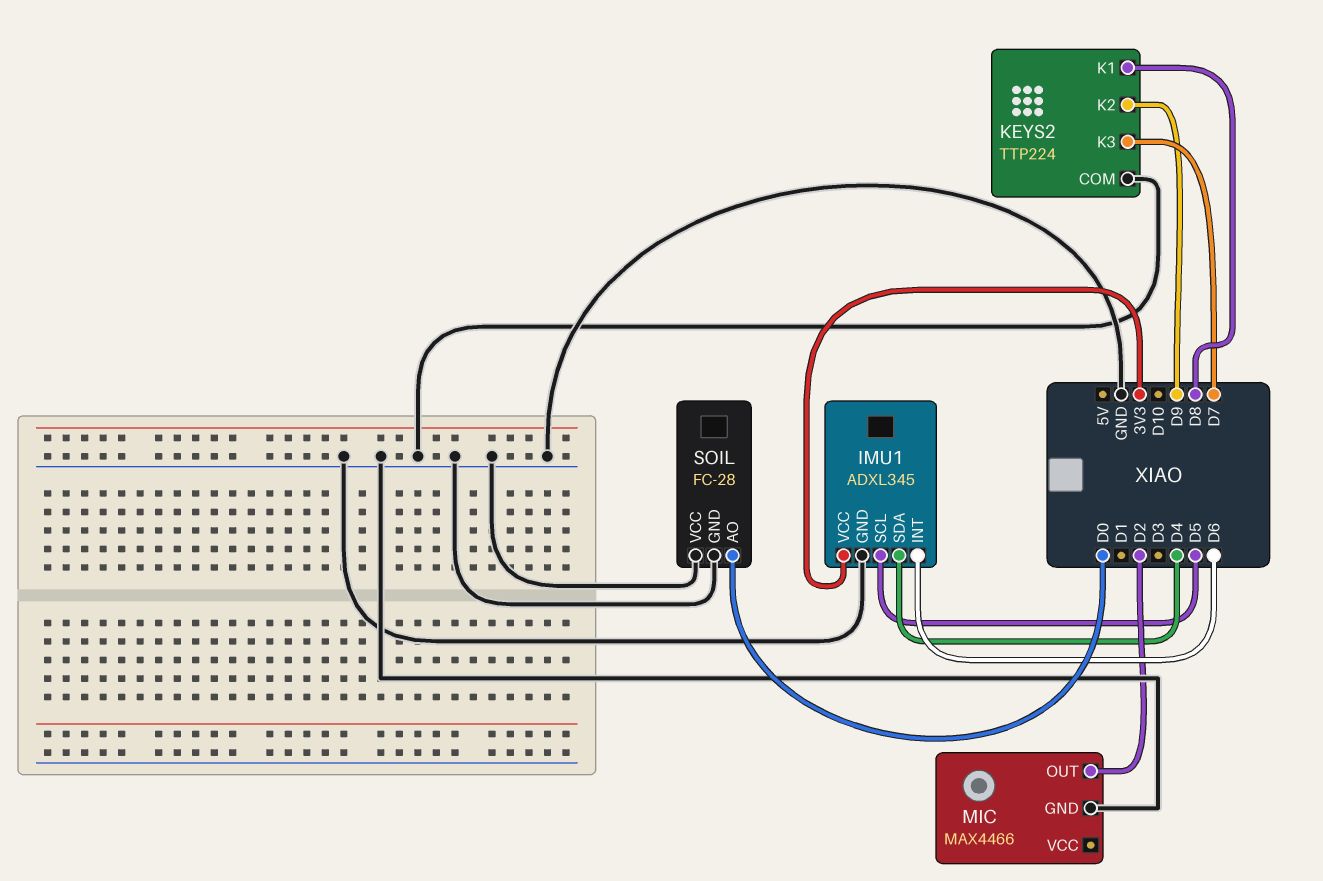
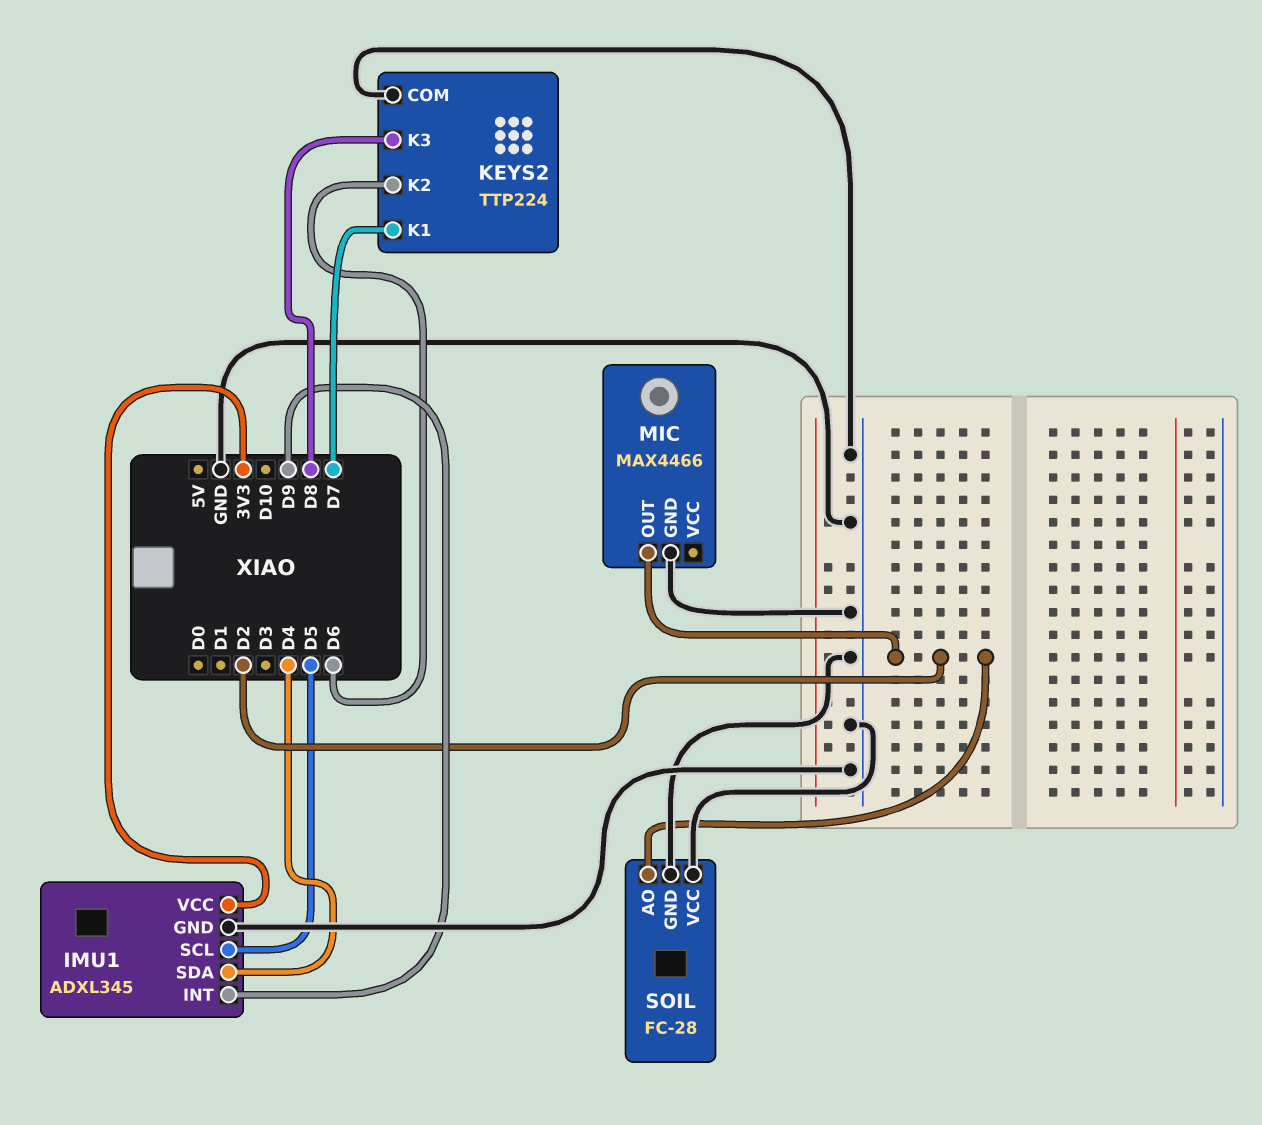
IMU1 pin INT: D6 -> D9
KEYS2 pin K1: D8 -> D7
KEYS2 pin K2: D9 -> D6
KEYS2 pin K3: D7 -> D8
SOIL pin AO: D0 -> D2

